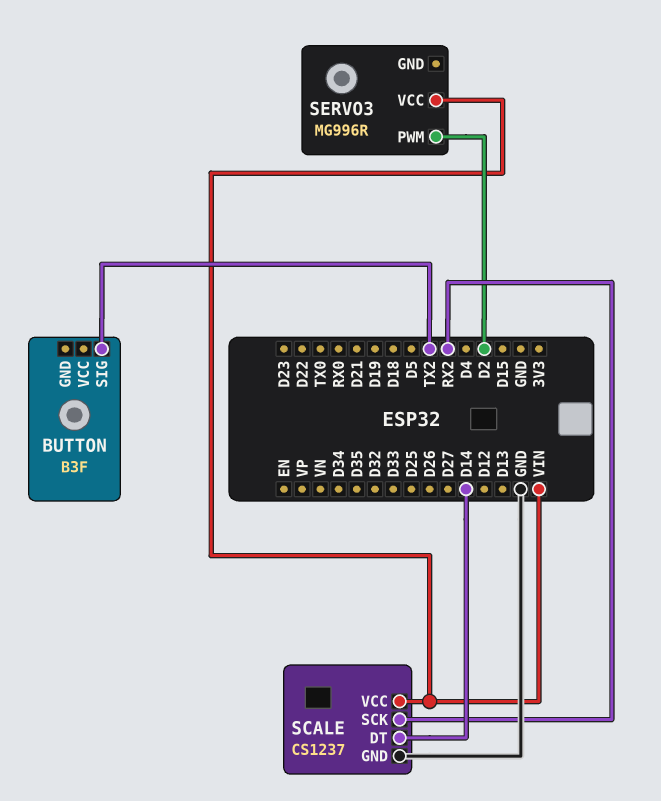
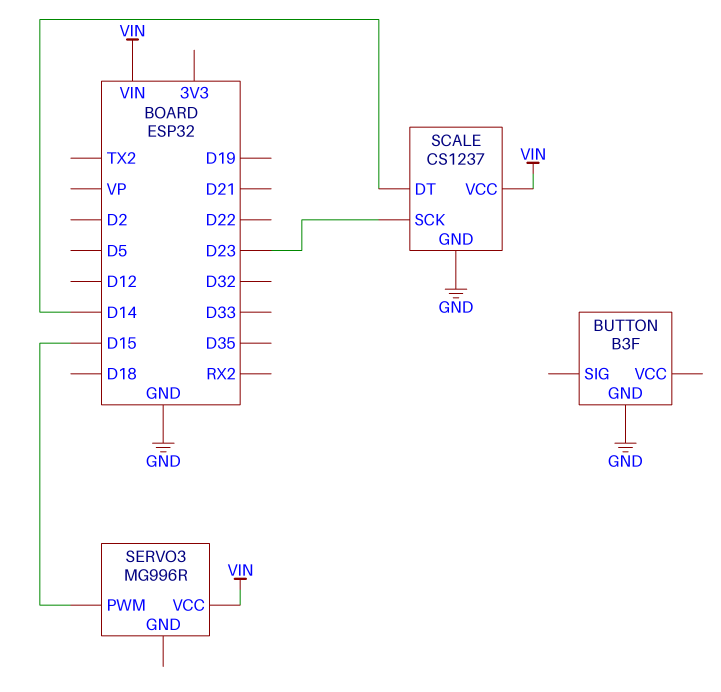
BUTTON pin GND: none -> GND
BUTTON pin SIG: TX2 -> none
SCALE pin SCK: RX2 -> D23
SERVO3 pin PWM: D2 -> D15

